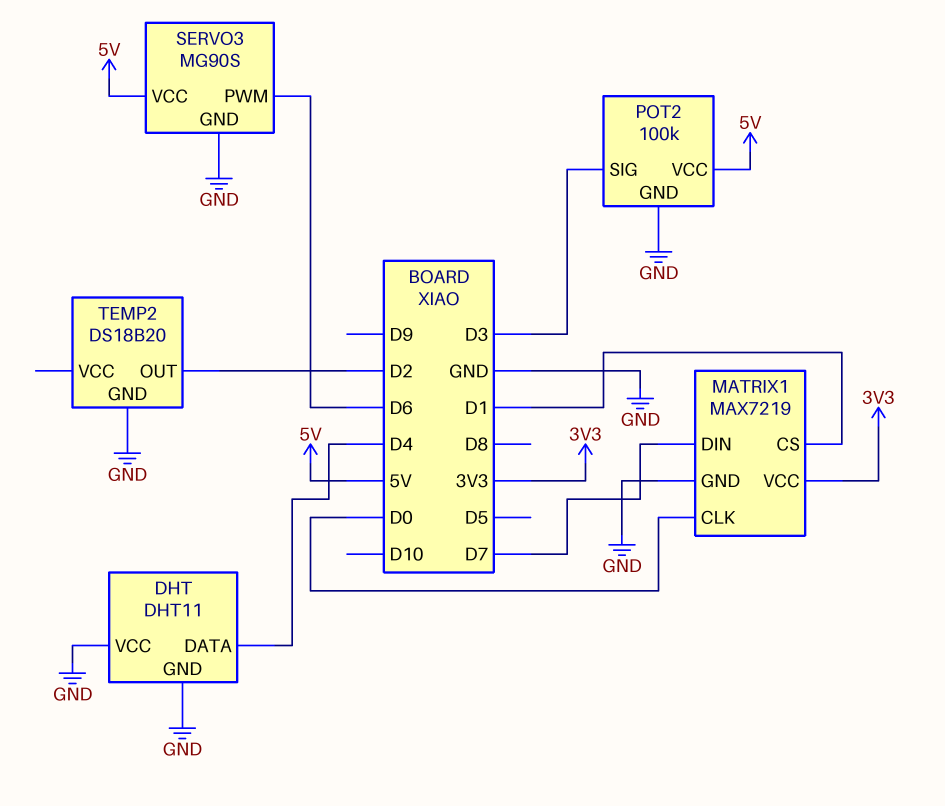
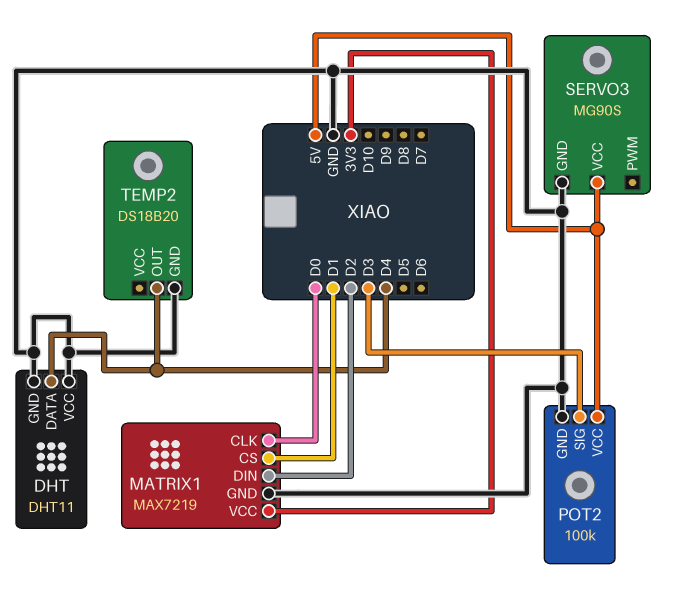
MATRIX1 pin DIN: D7 -> D2
SERVO3 pin PWM: D6 -> none
TEMP2 pin OUT: D2 -> D4

